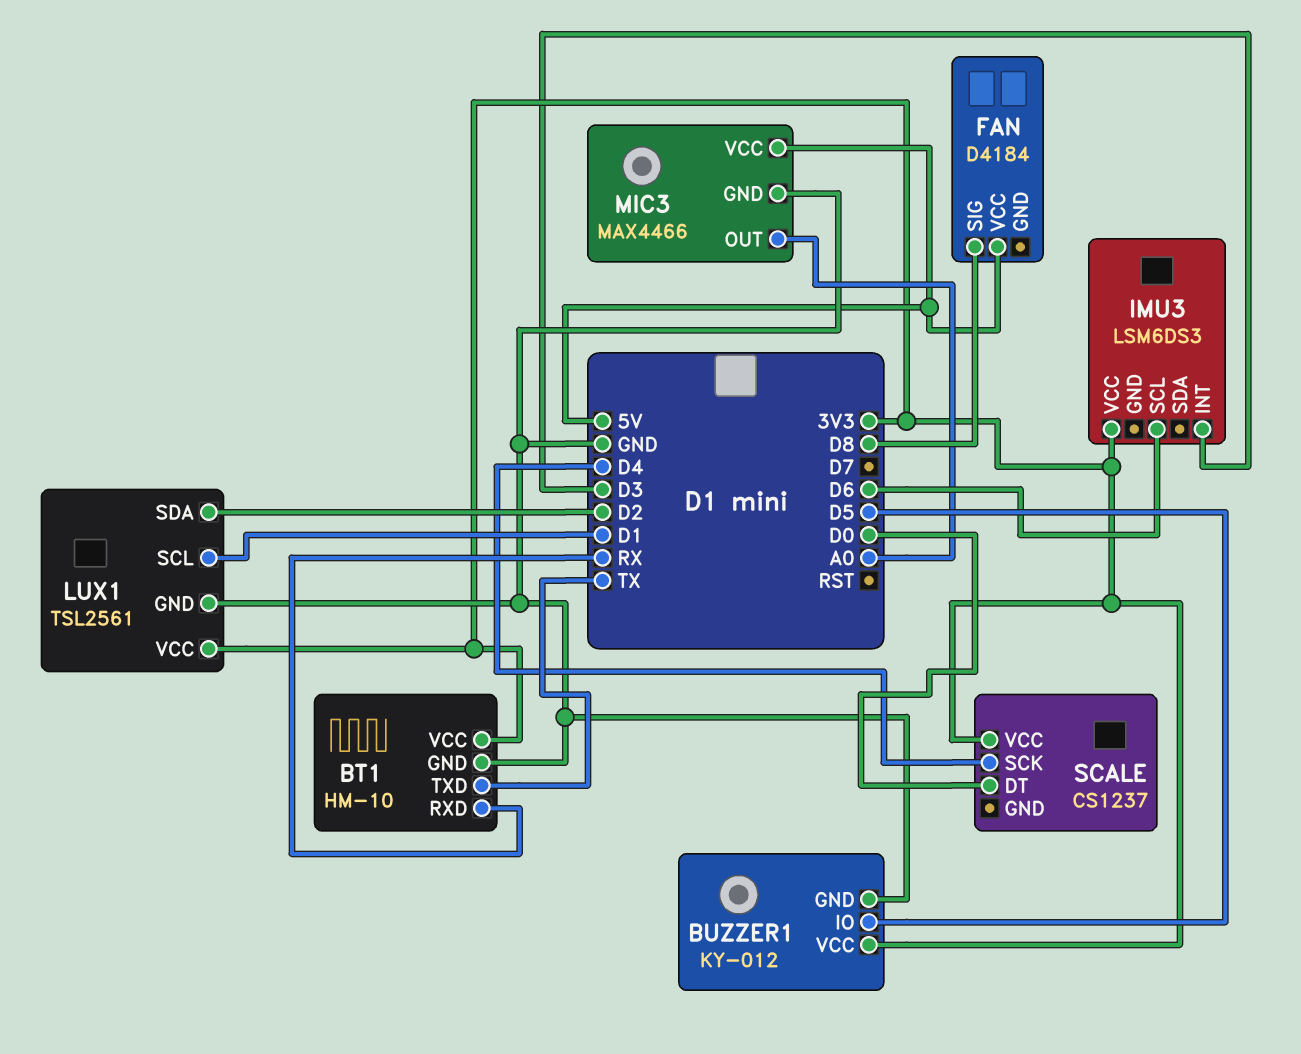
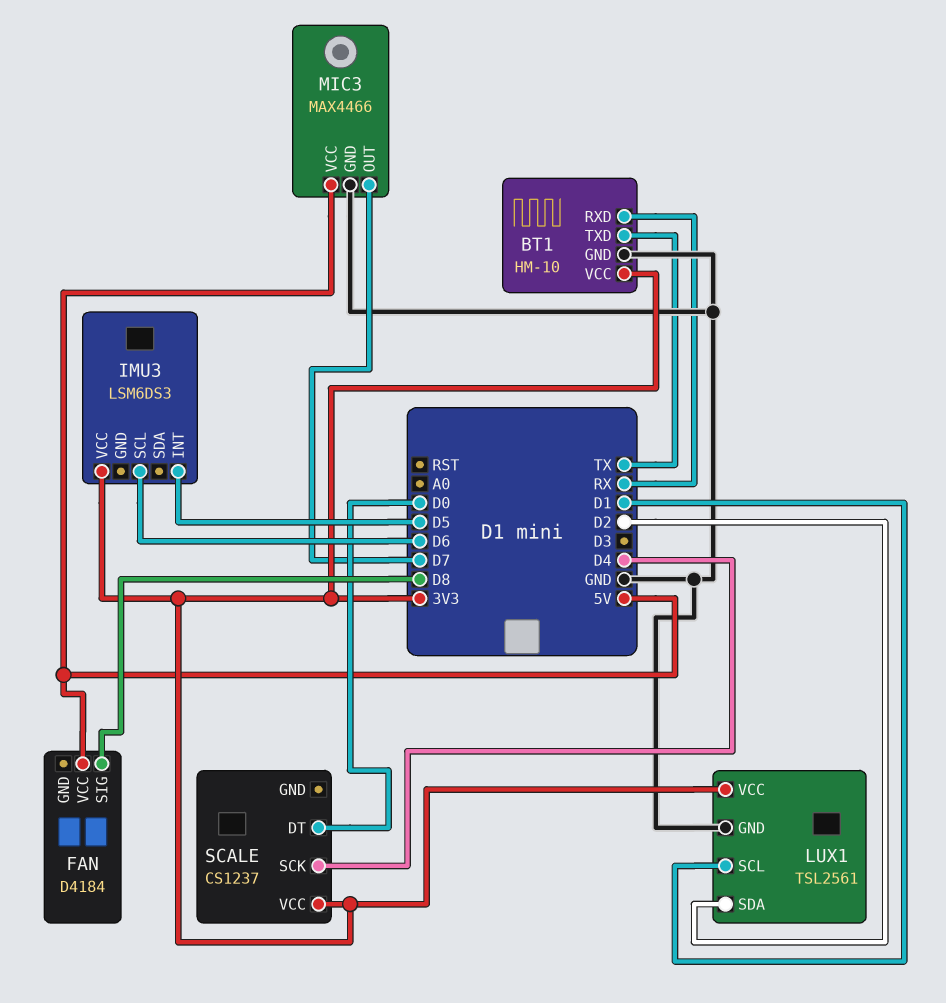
BUZZER1: KY-012 -> none
BUZZER1 pin GND: GND -> none
BUZZER1 pin IO: D5 -> none
BUZZER1 pin VCC: 3V3 -> none
IMU3 pin INT: D3 -> D5
MIC3 pin OUT: A0 -> D7

